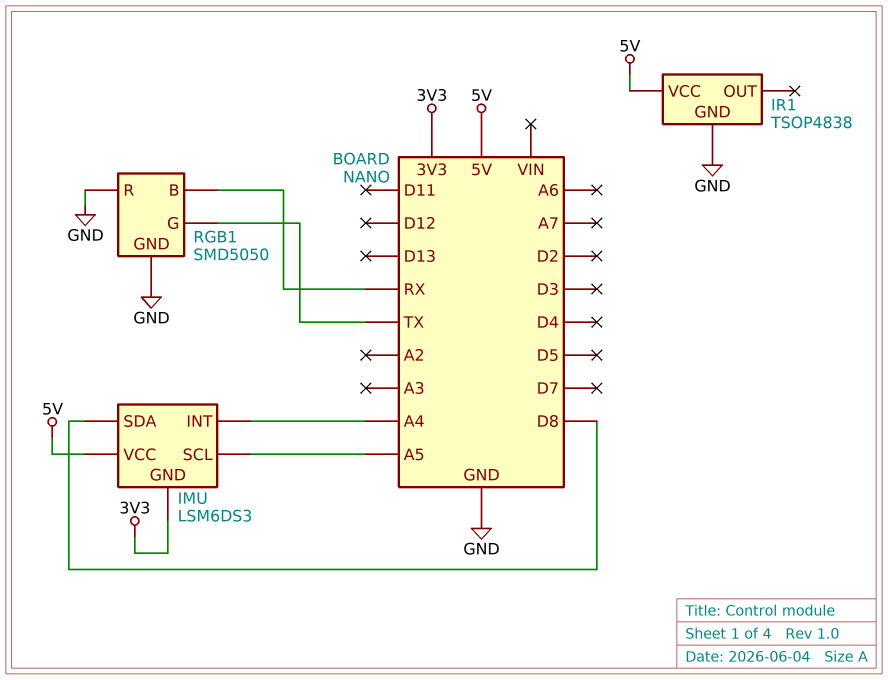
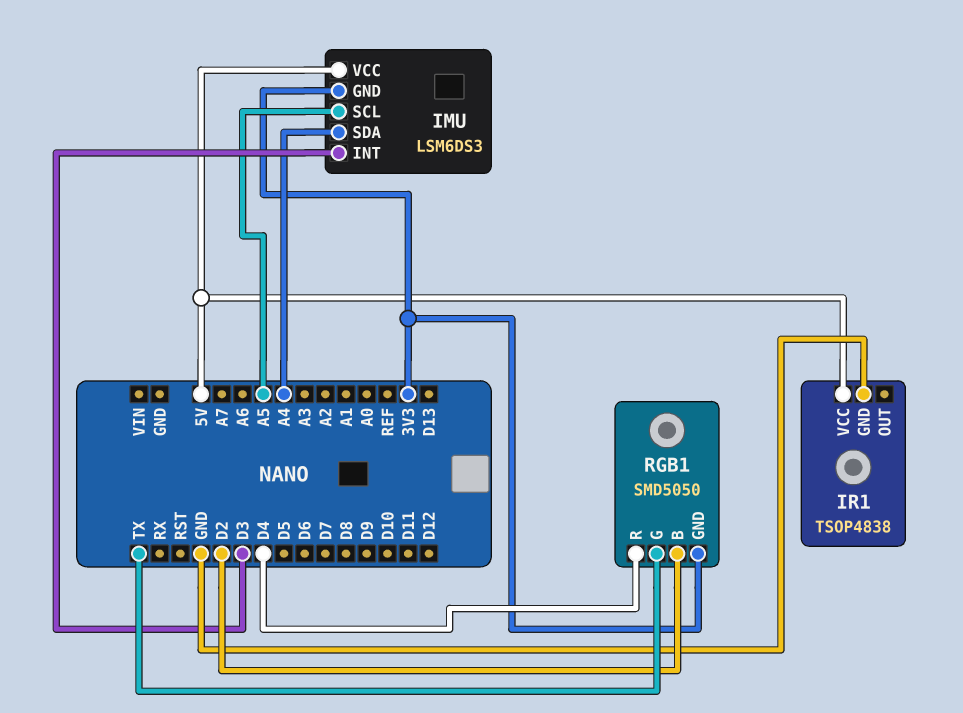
IMU pin INT: A4 -> D3
IMU pin SDA: D8 -> A4
RGB1 pin B: RX -> D2
RGB1 pin GND: GND -> 3V3
RGB1 pin R: GND -> D4

